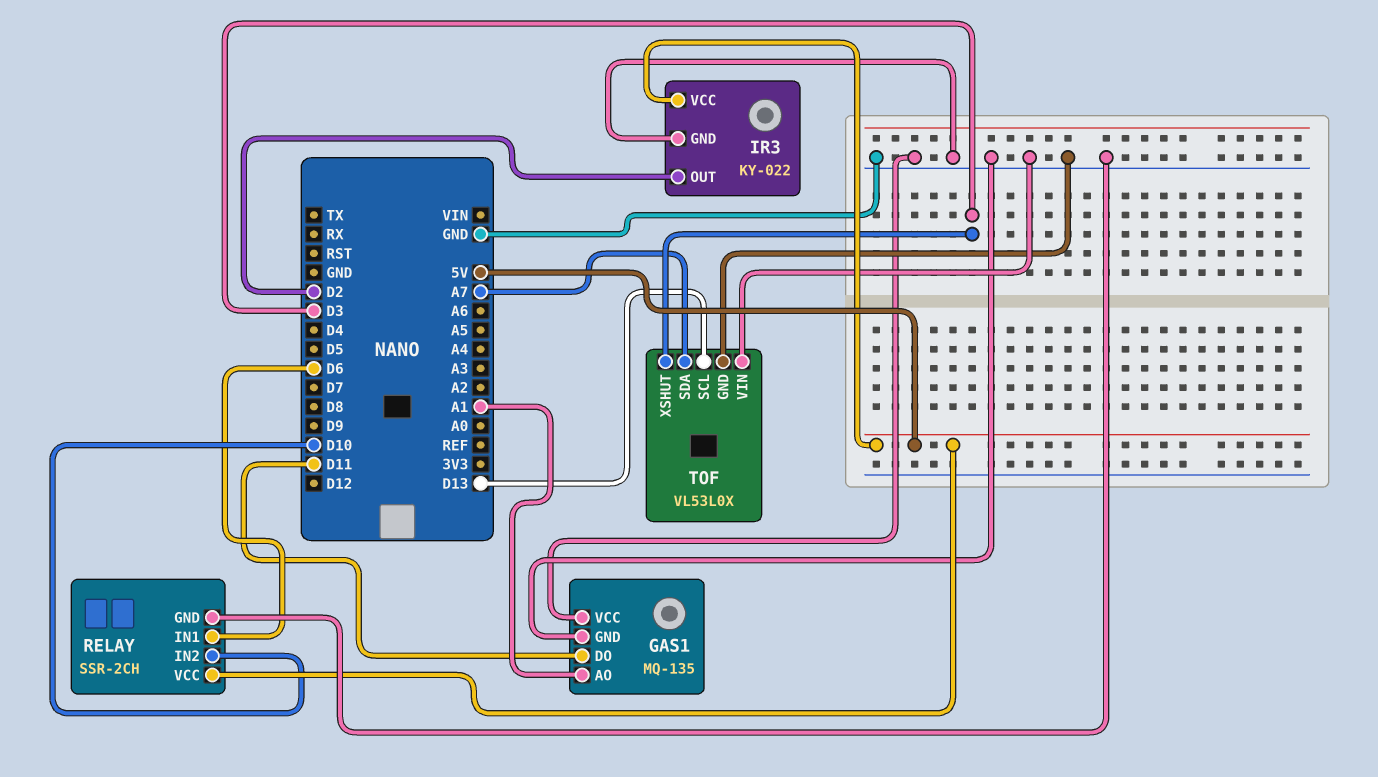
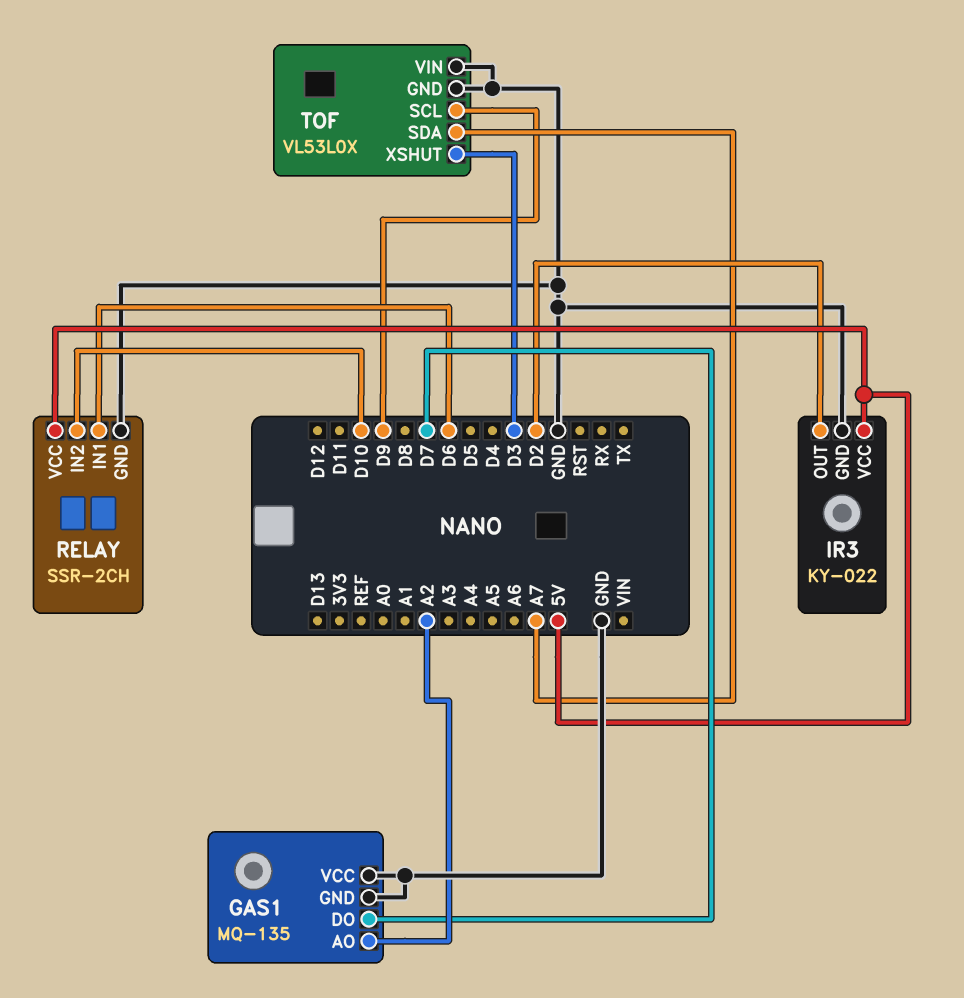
GAS1 pin AO: A1 -> A2
GAS1 pin DO: D11 -> D7
TOF pin SCL: D13 -> D9

